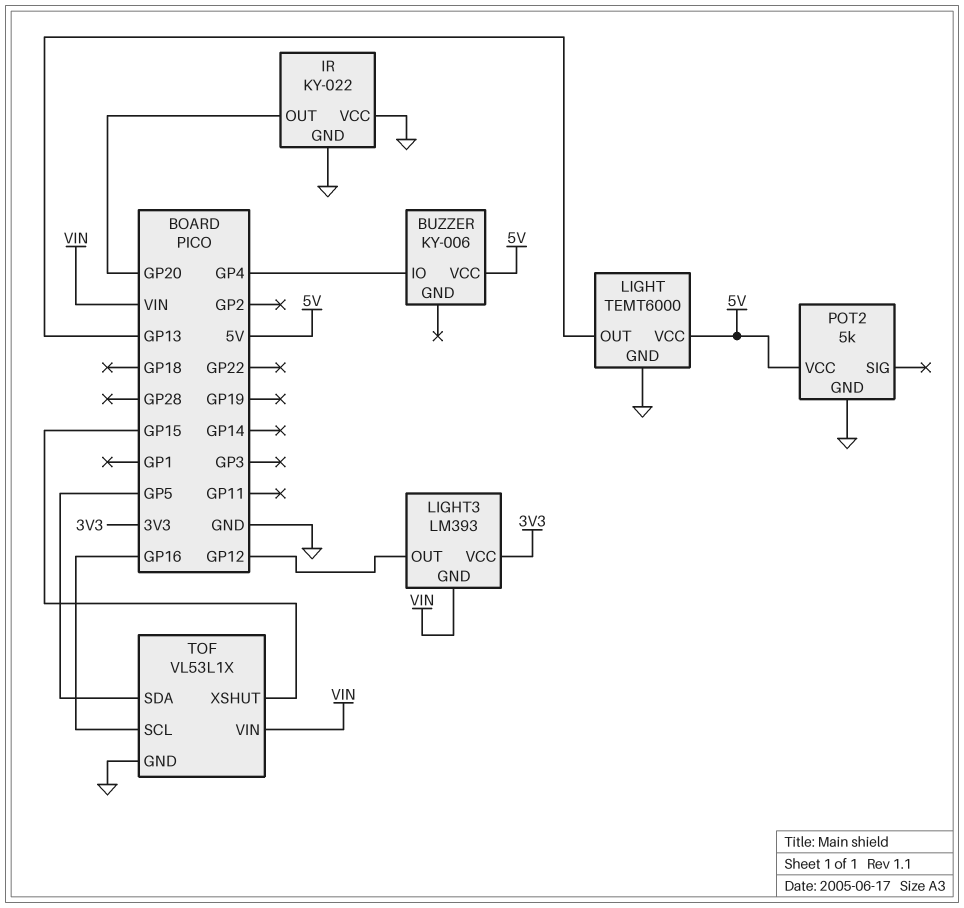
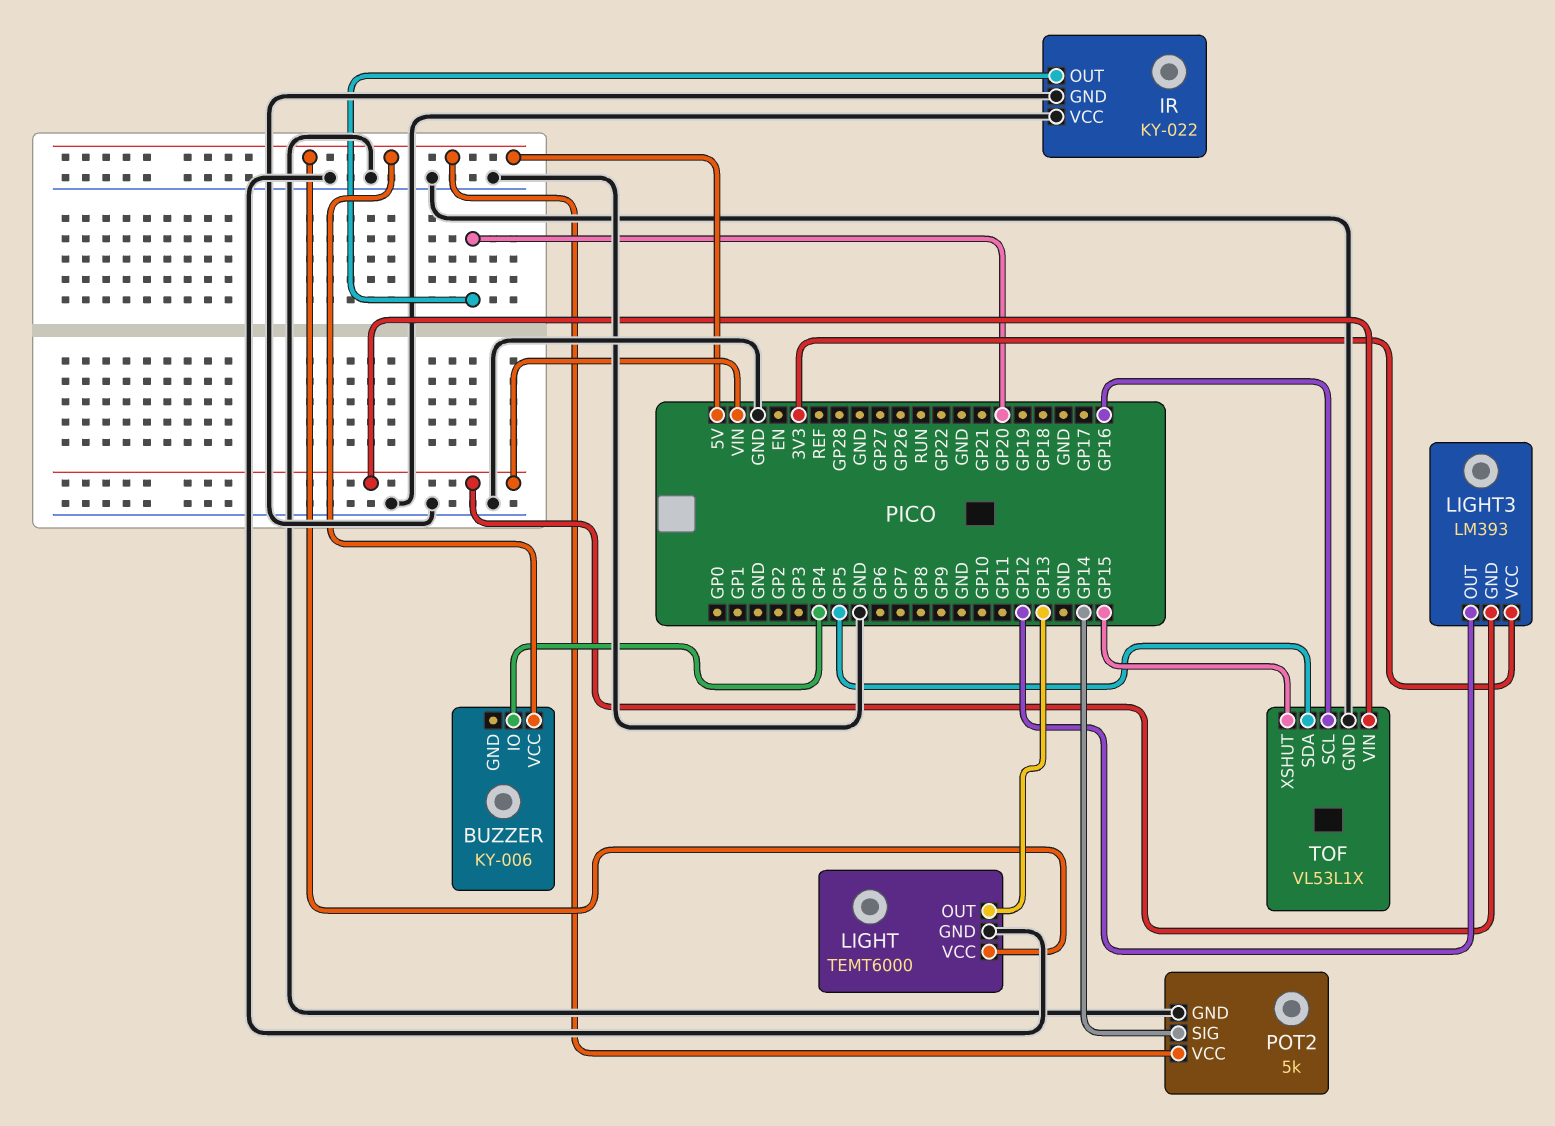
POT2 pin SIG: none -> GP14

